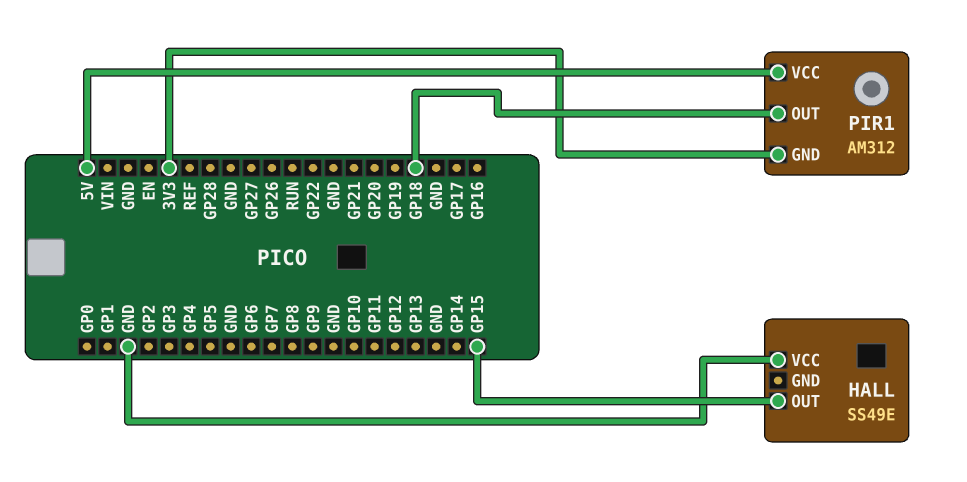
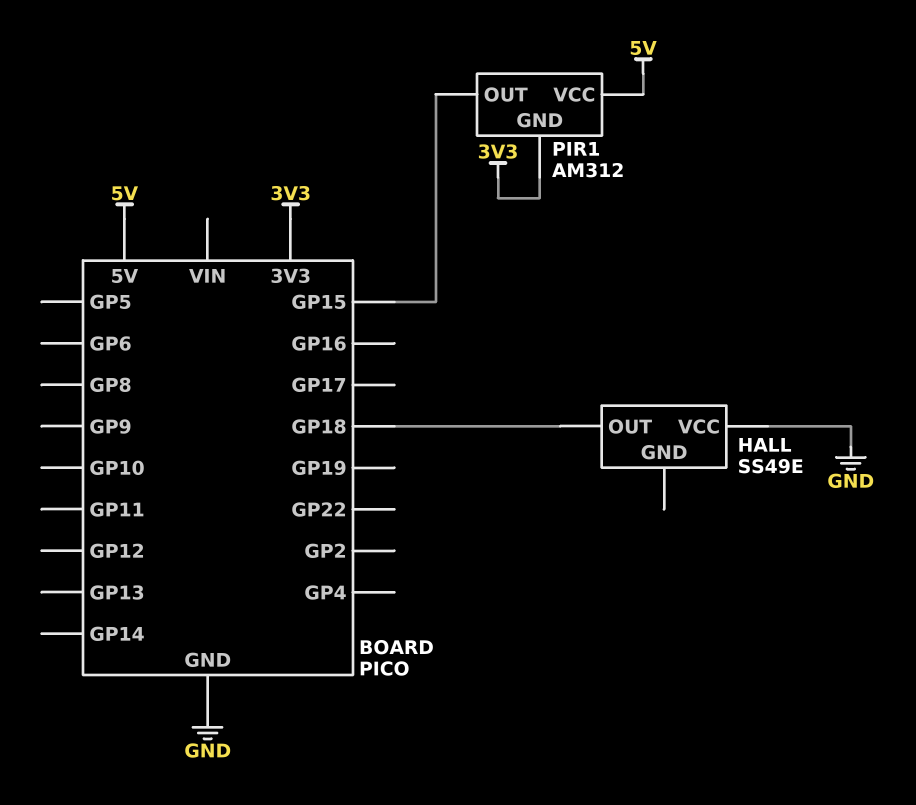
HALL pin OUT: GP15 -> GP18
PIR1 pin OUT: GP18 -> GP15

